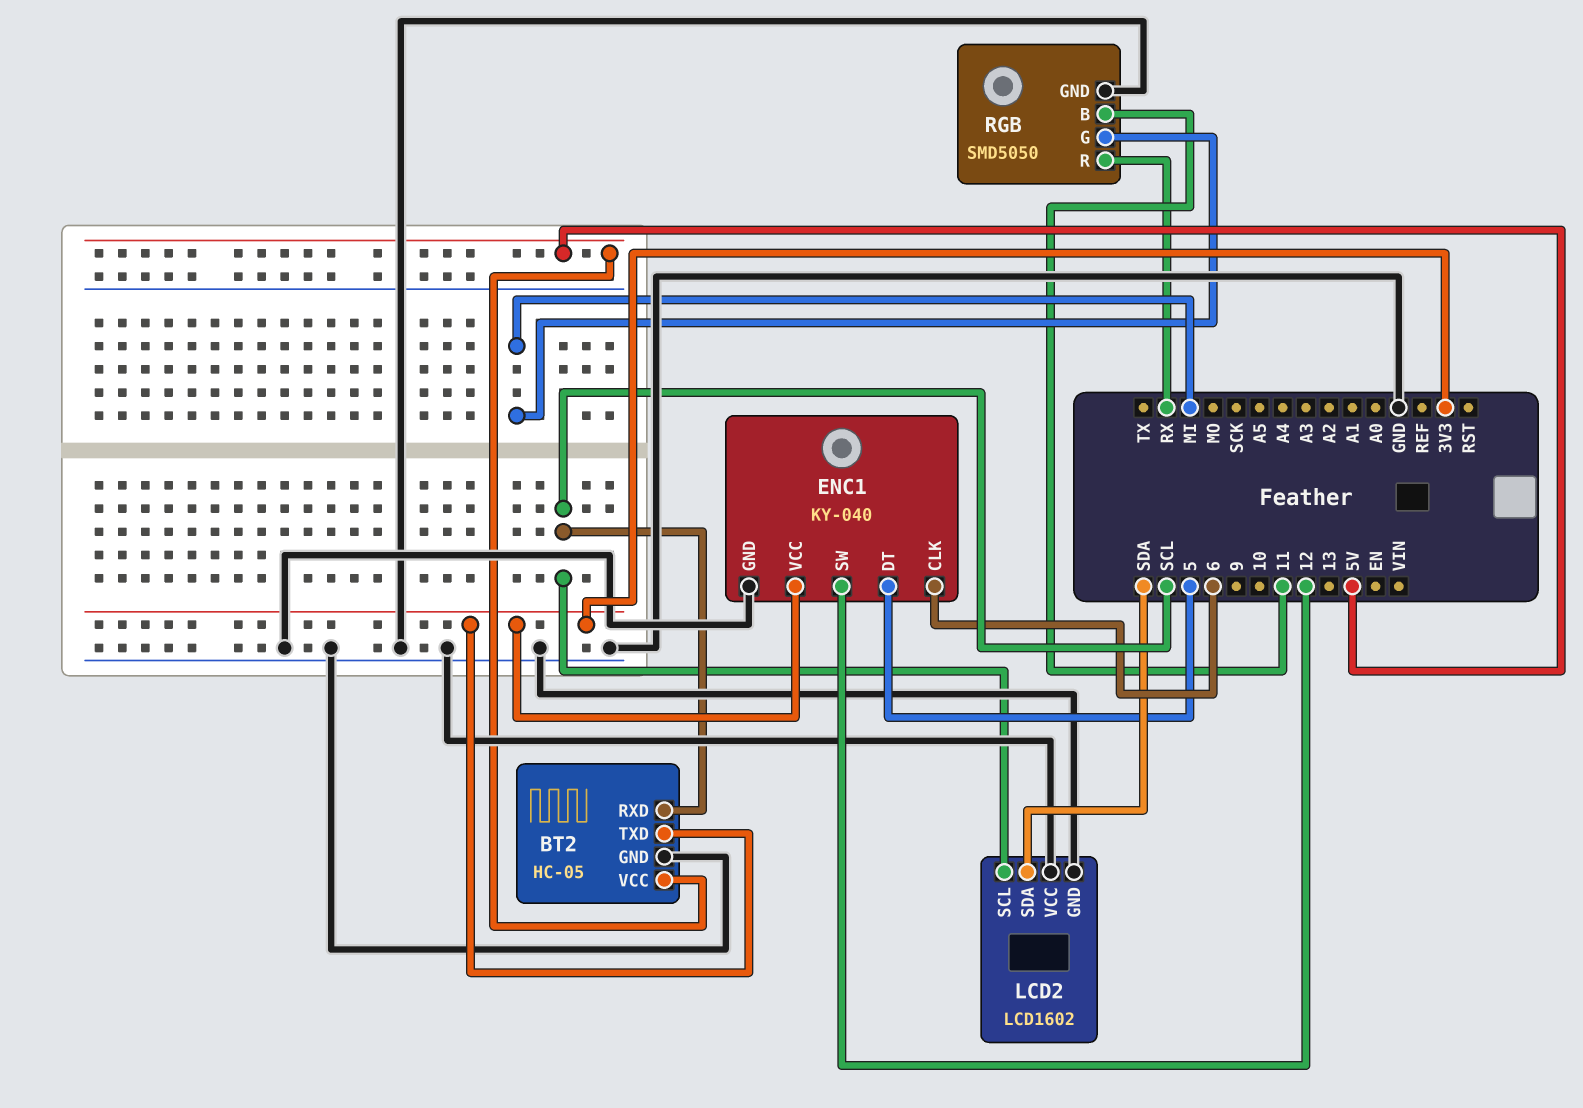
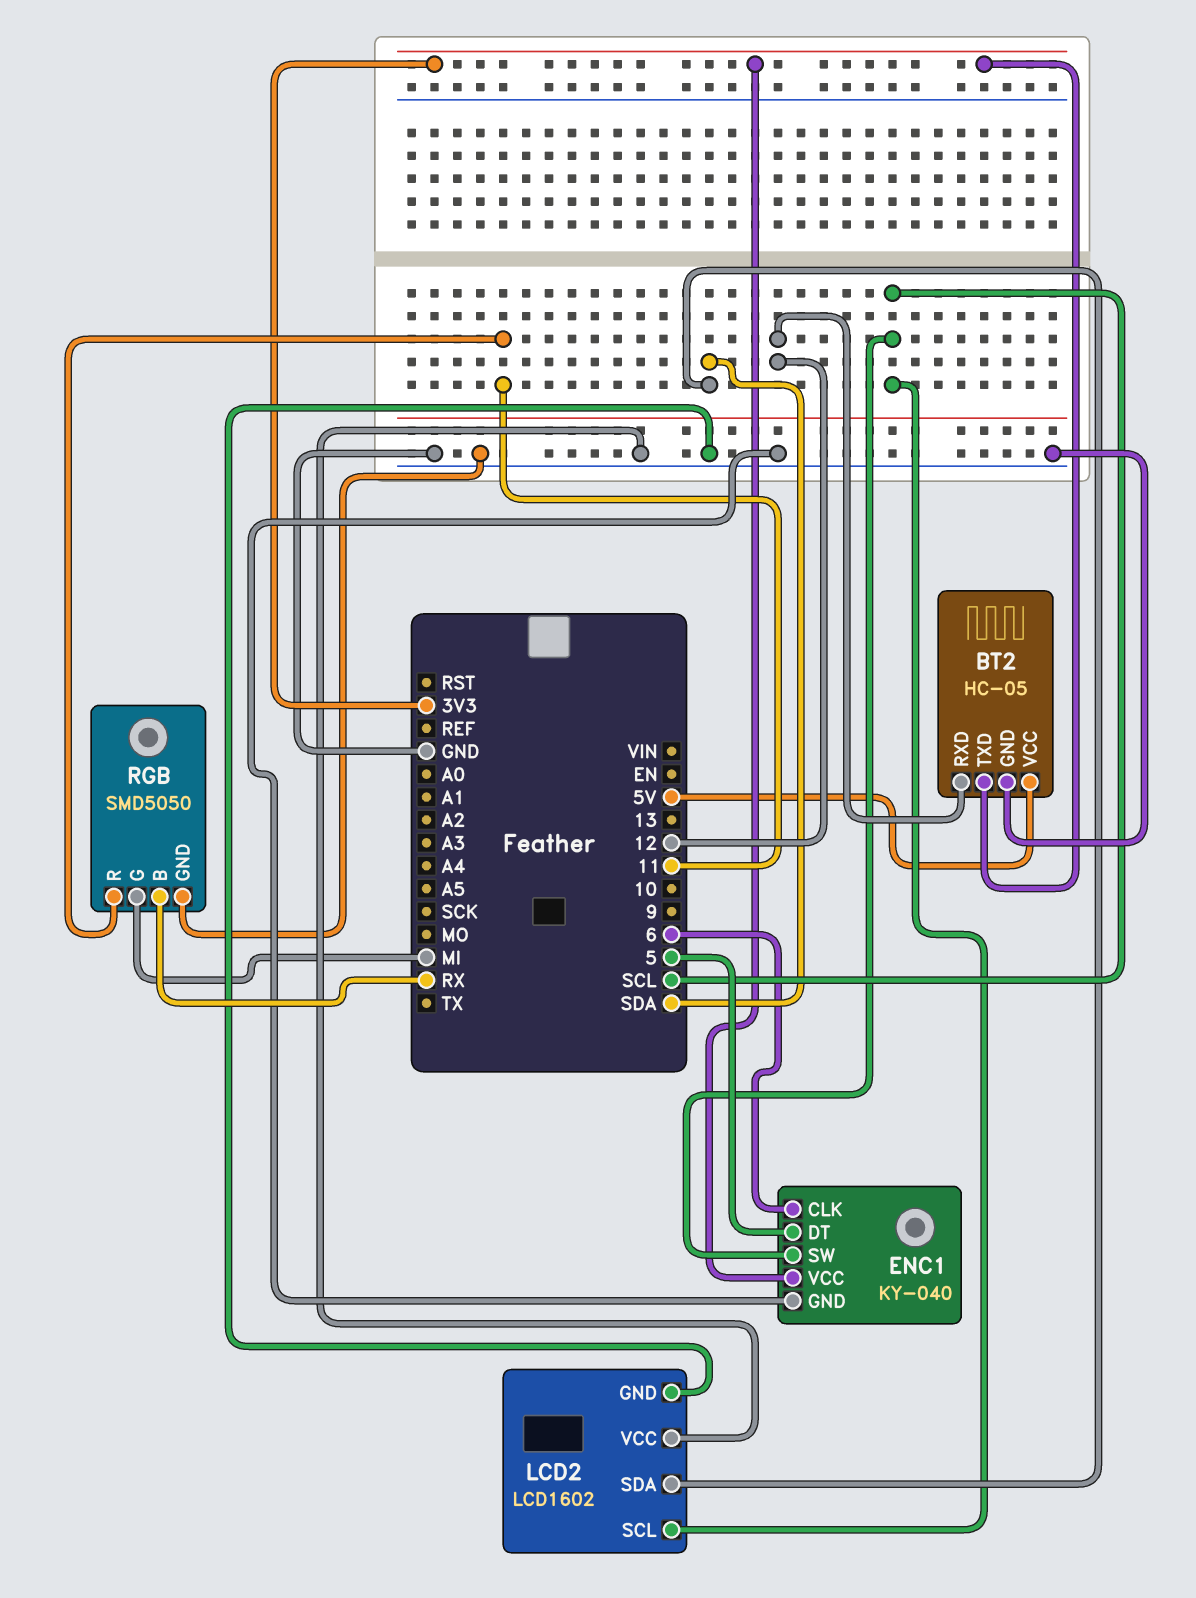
BT2 pin RXD: SCL -> 12
ENC1 pin SW: 12 -> SCL
RGB pin B: 11 -> RX
RGB pin R: RX -> 11

